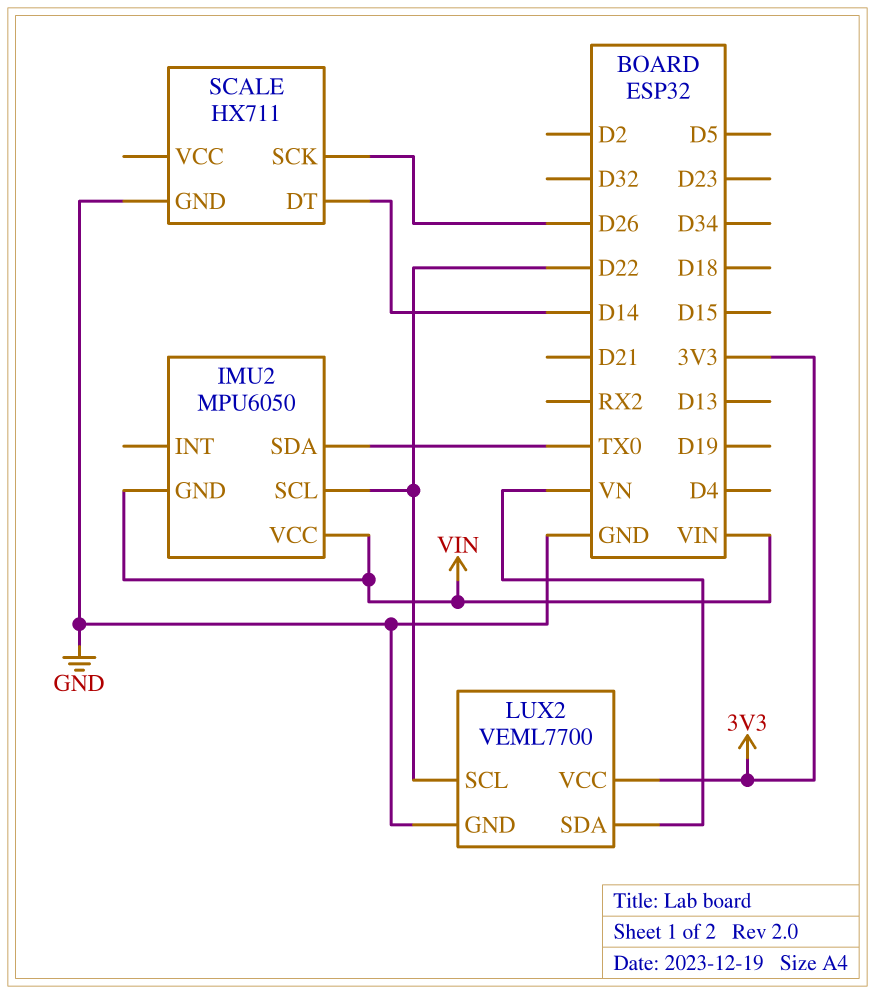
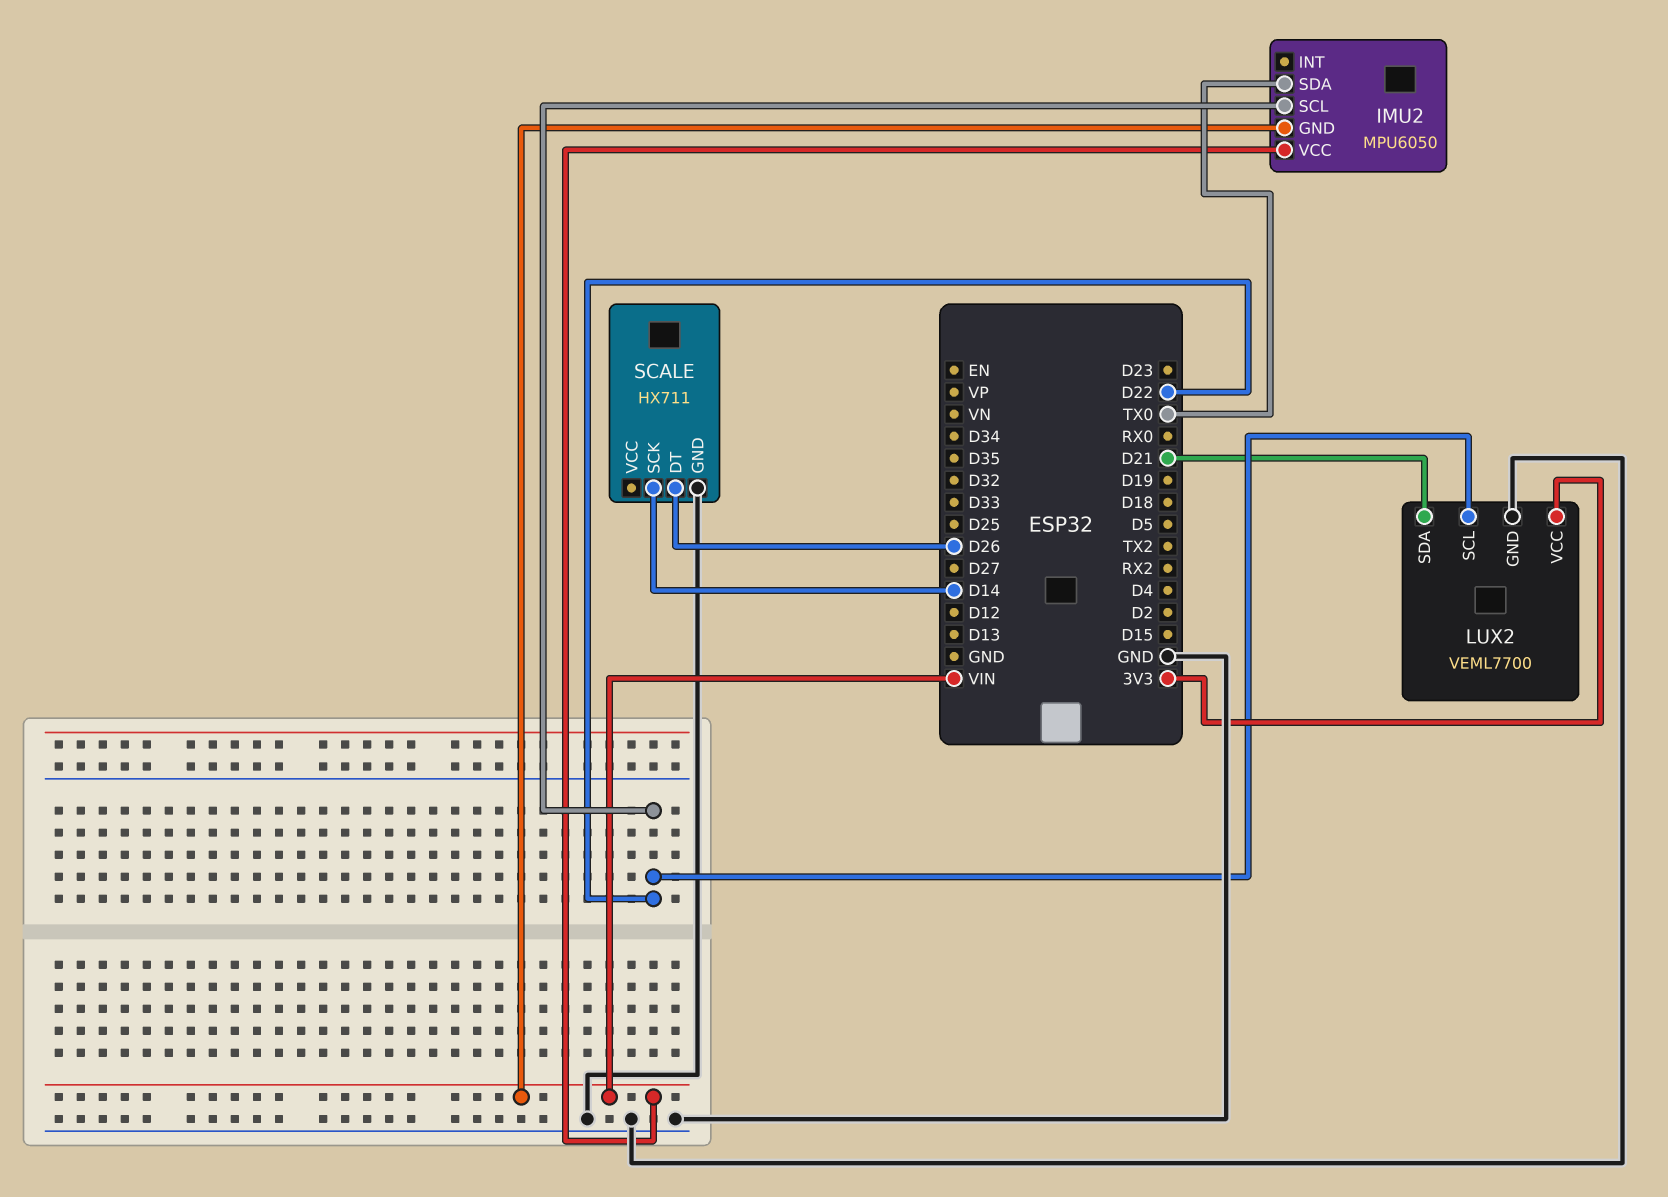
LUX2 pin SDA: VN -> D21
SCALE pin DT: D14 -> D26
SCALE pin SCK: D26 -> D14

